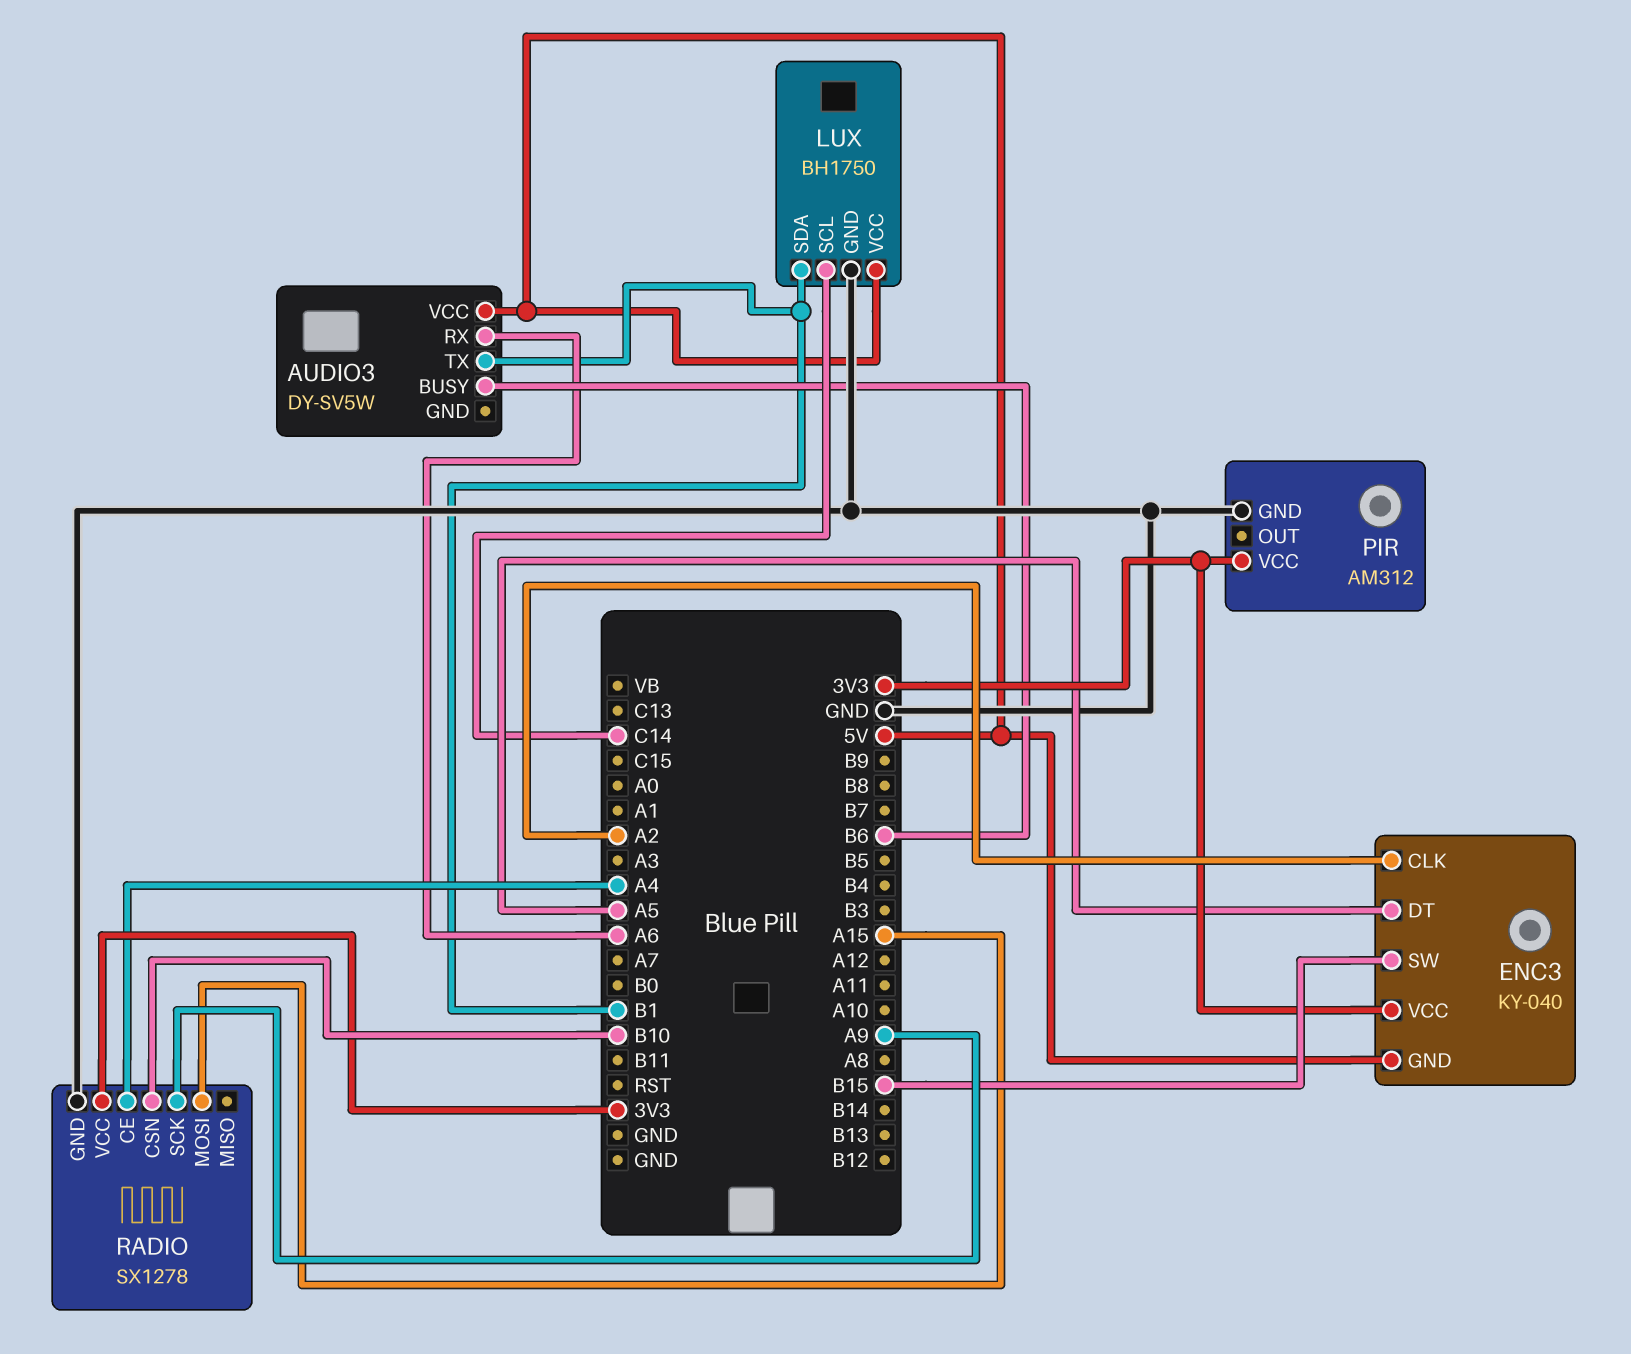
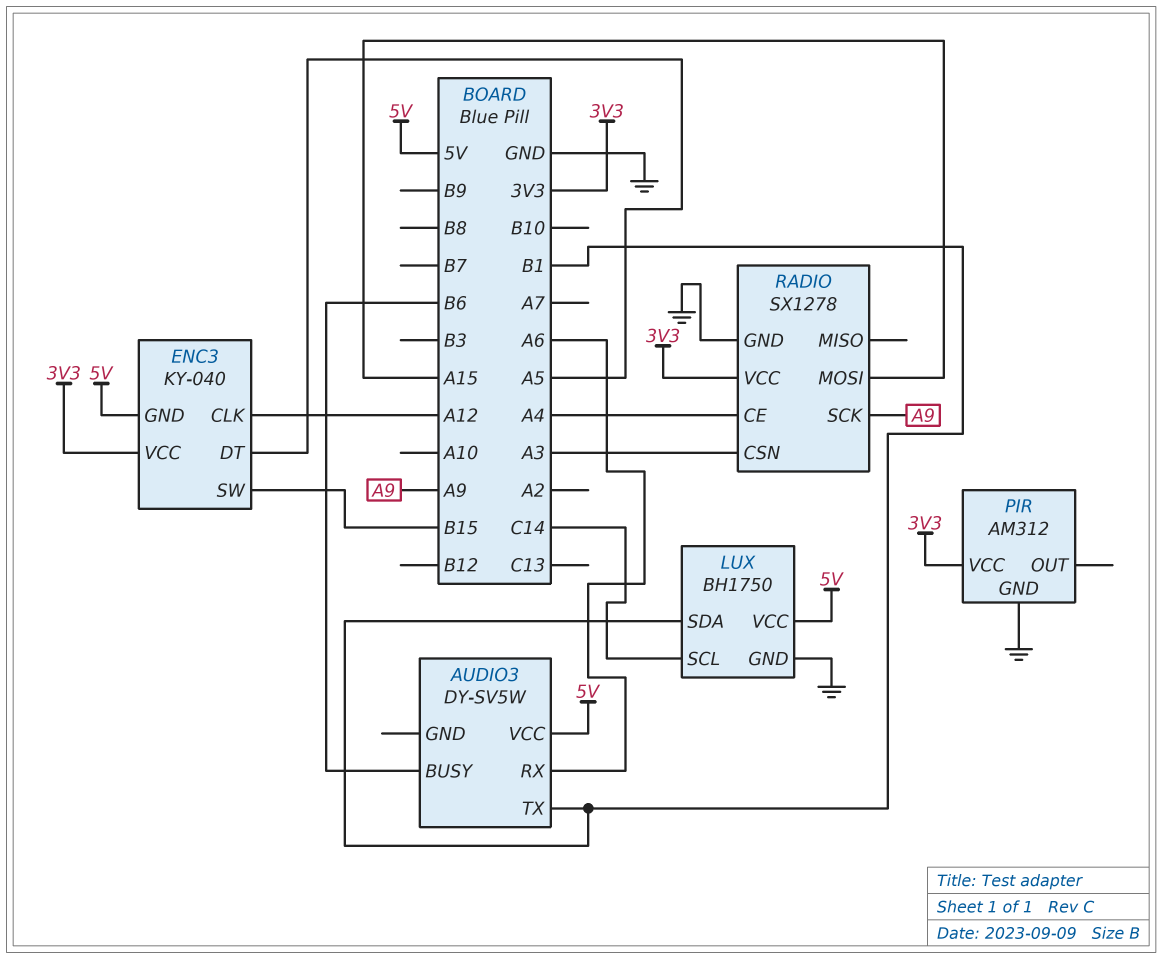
ENC3 pin CLK: A2 -> A12
RADIO pin CSN: B10 -> A3

